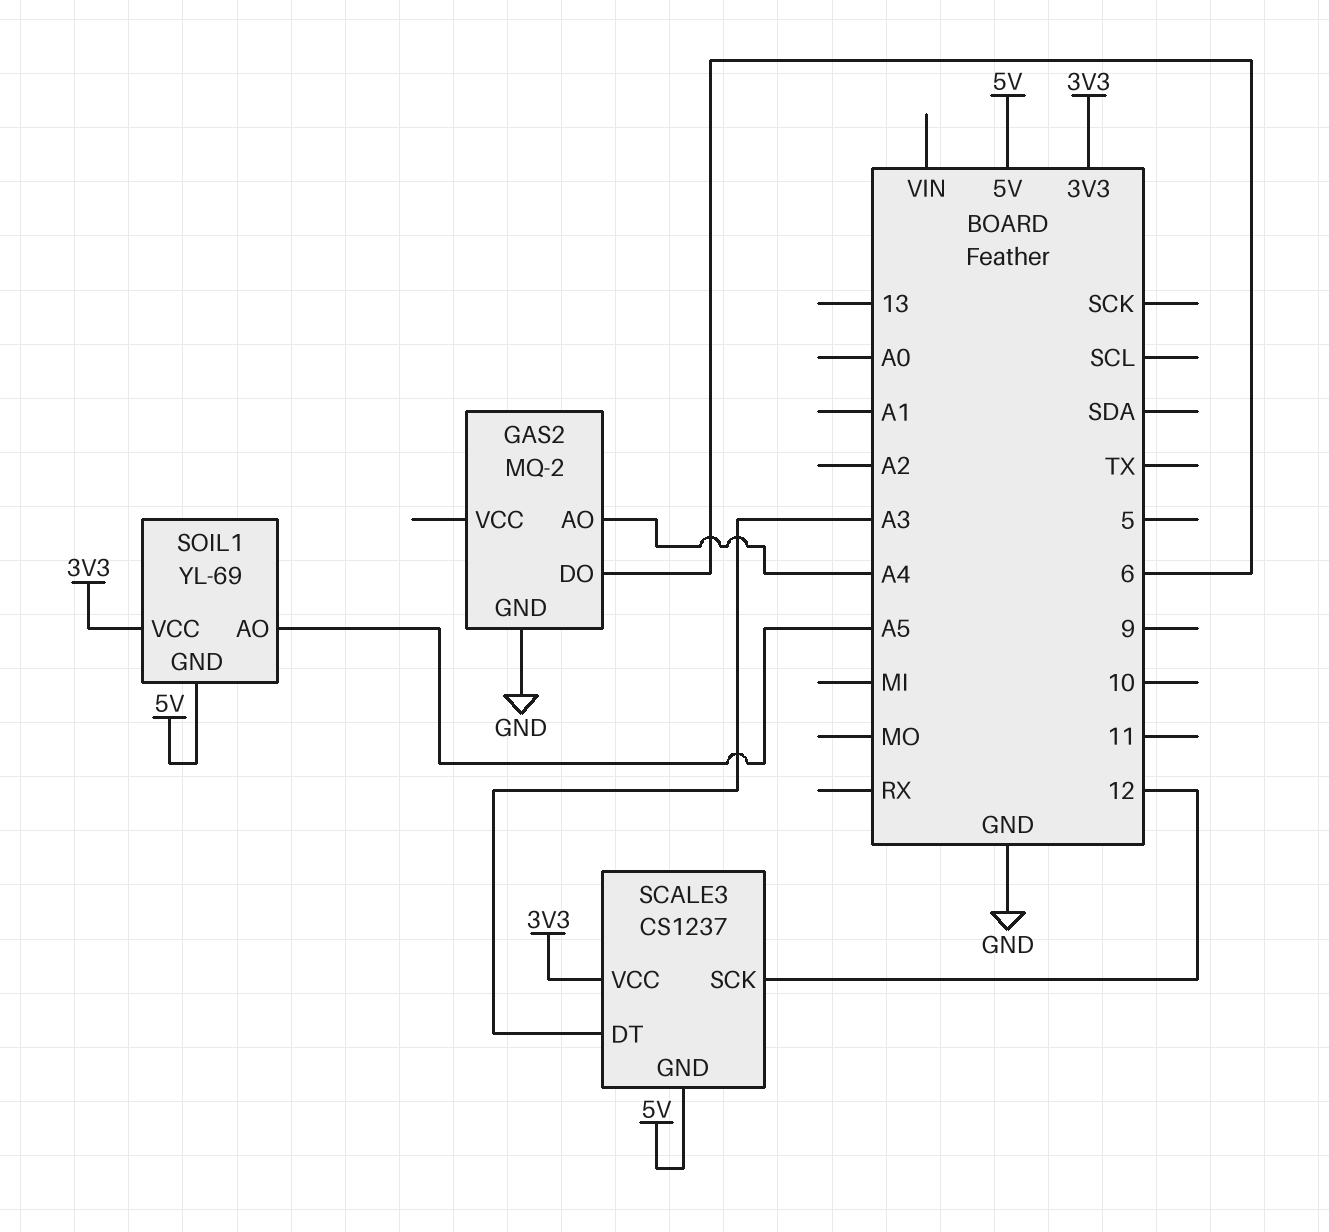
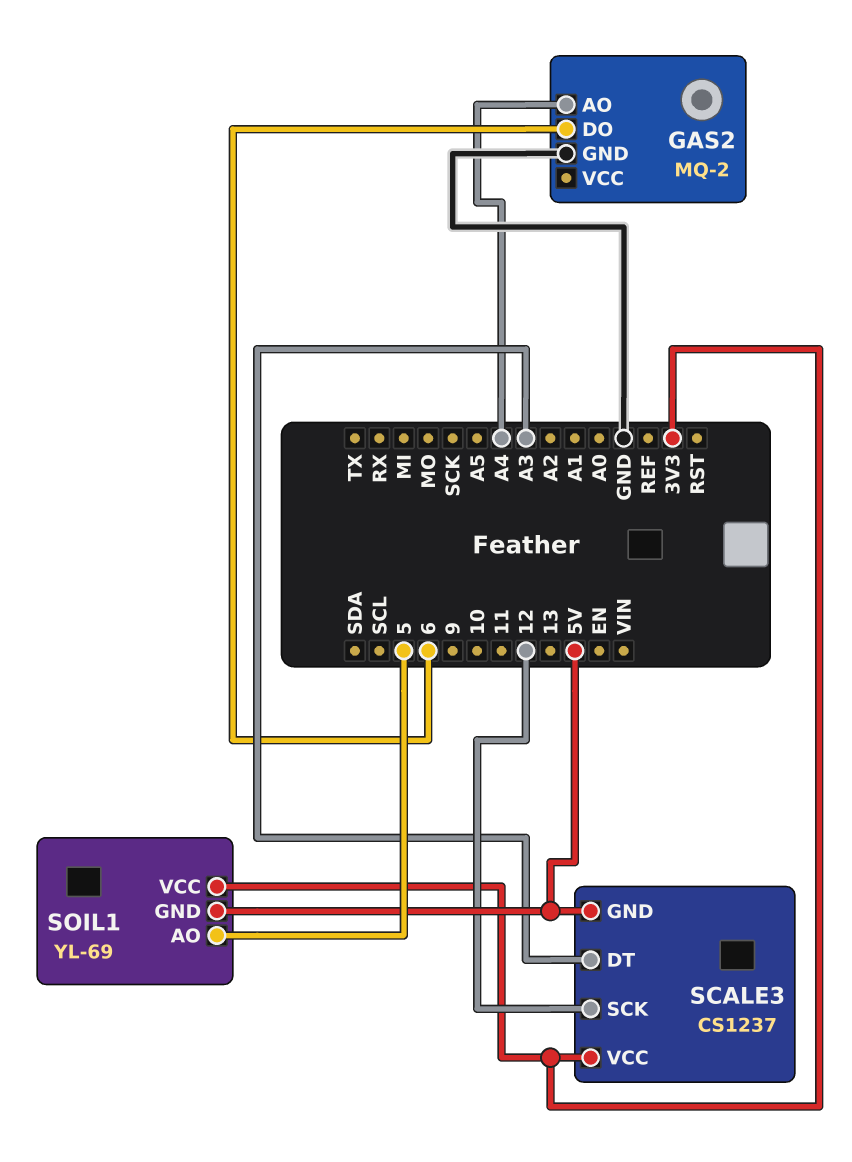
SOIL1 pin AO: A5 -> 5

